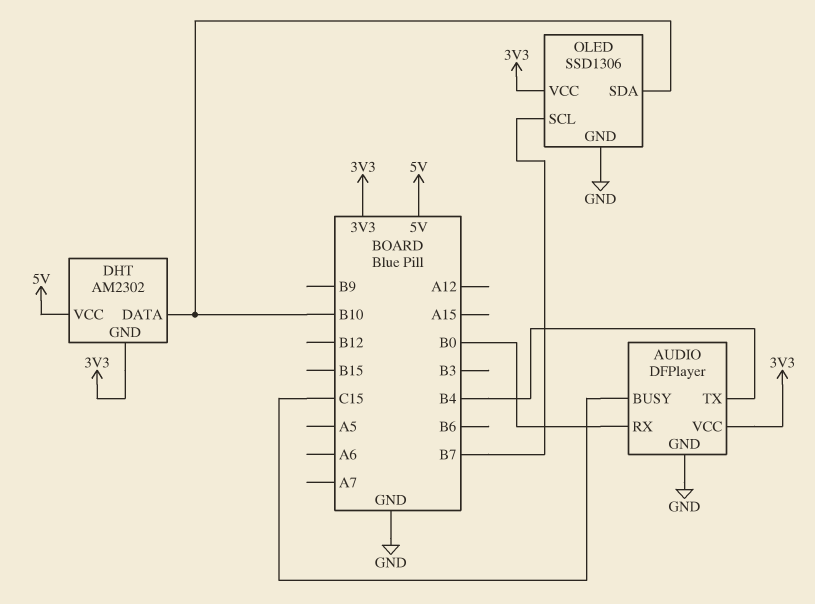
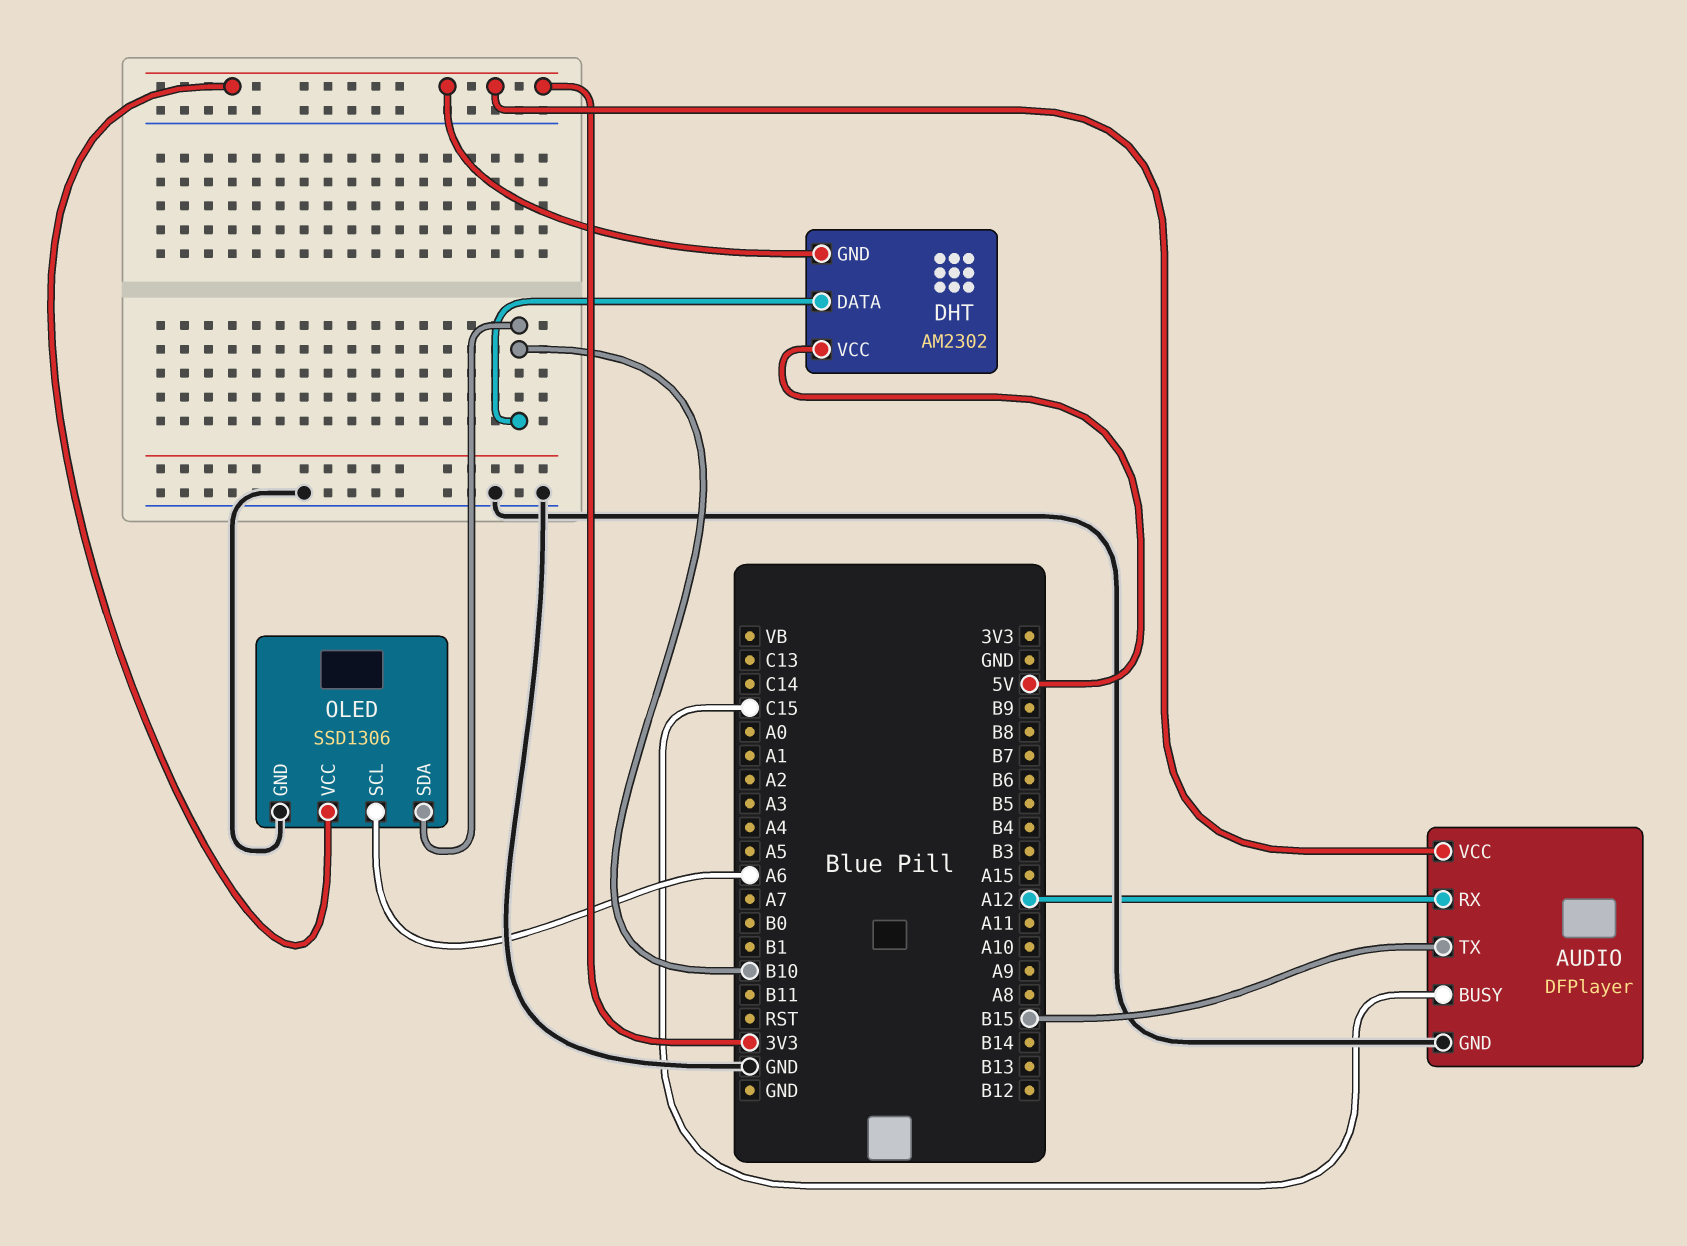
AUDIO pin RX: B0 -> A12
AUDIO pin TX: B4 -> B15
OLED pin SCL: B7 -> A6

